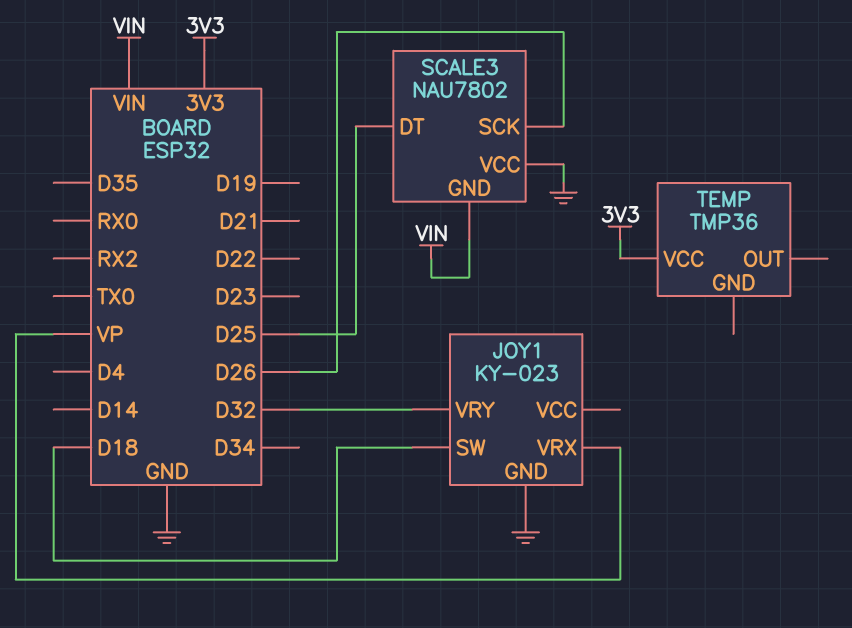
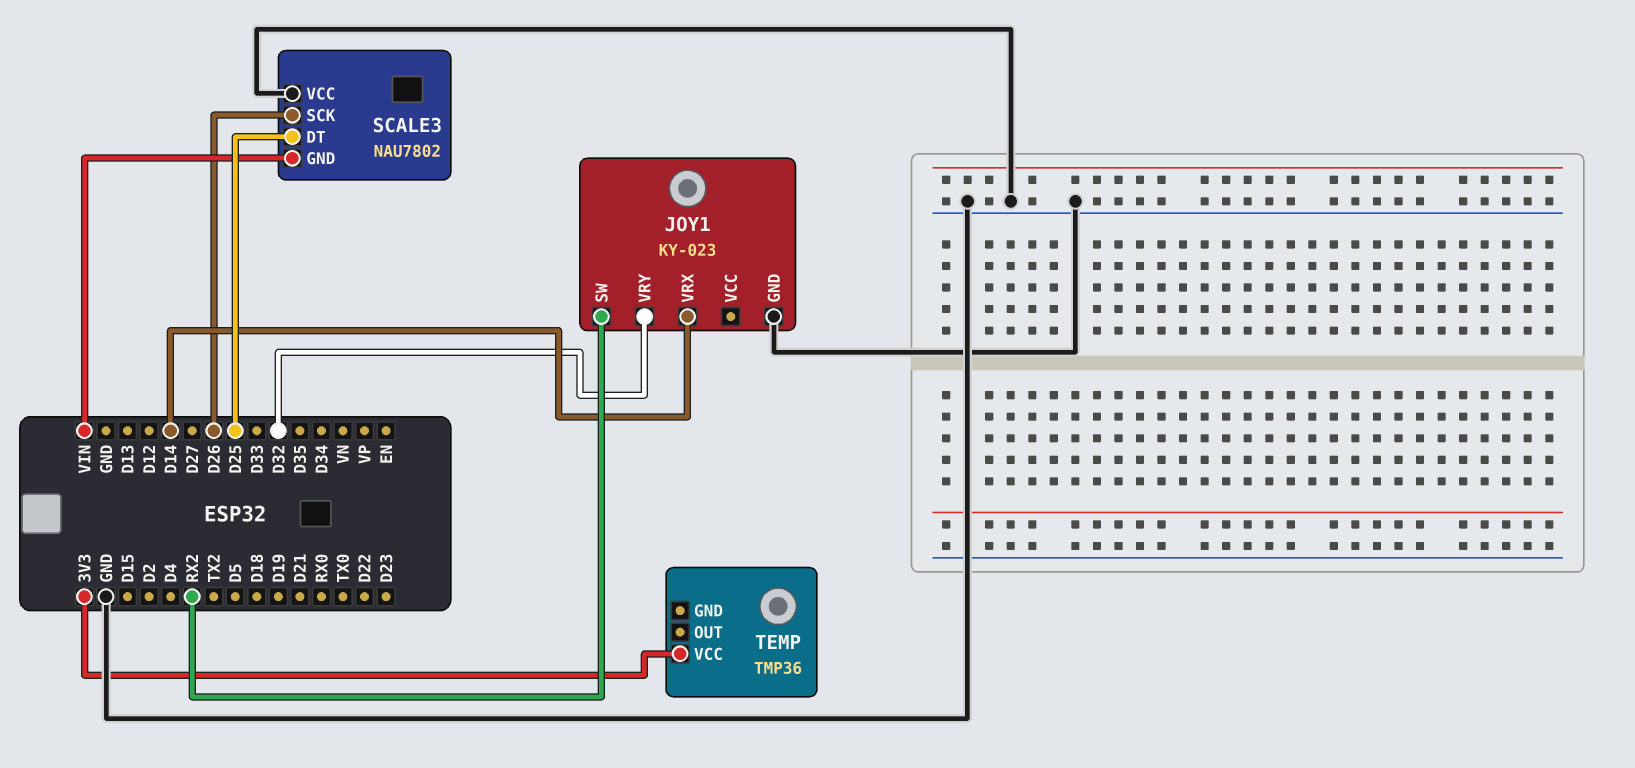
JOY1 pin SW: D18 -> RX2
JOY1 pin VRX: VP -> D14

